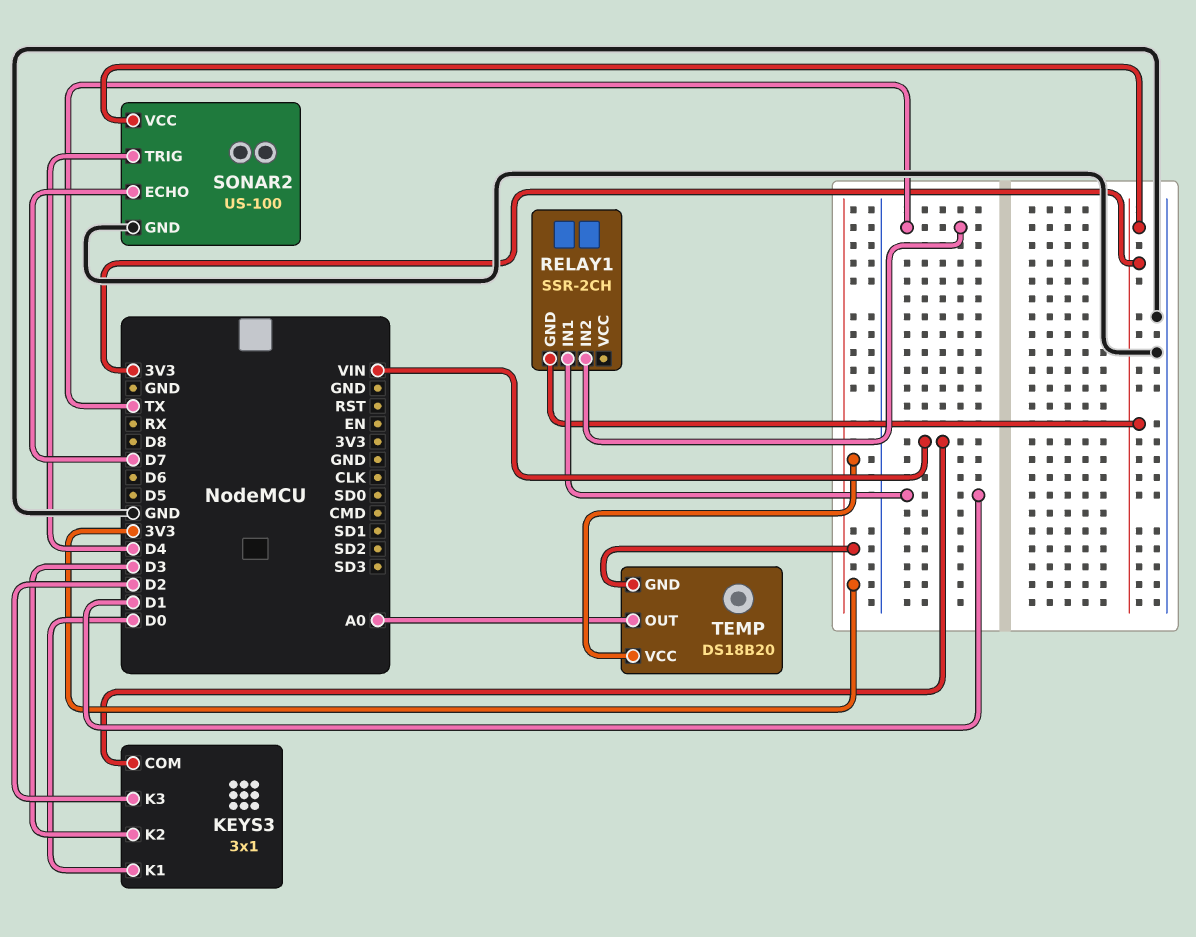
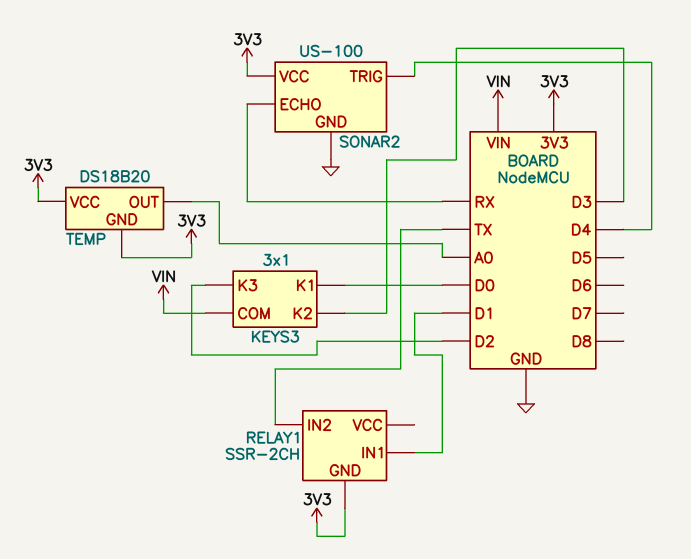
SONAR2 pin ECHO: D7 -> RX

